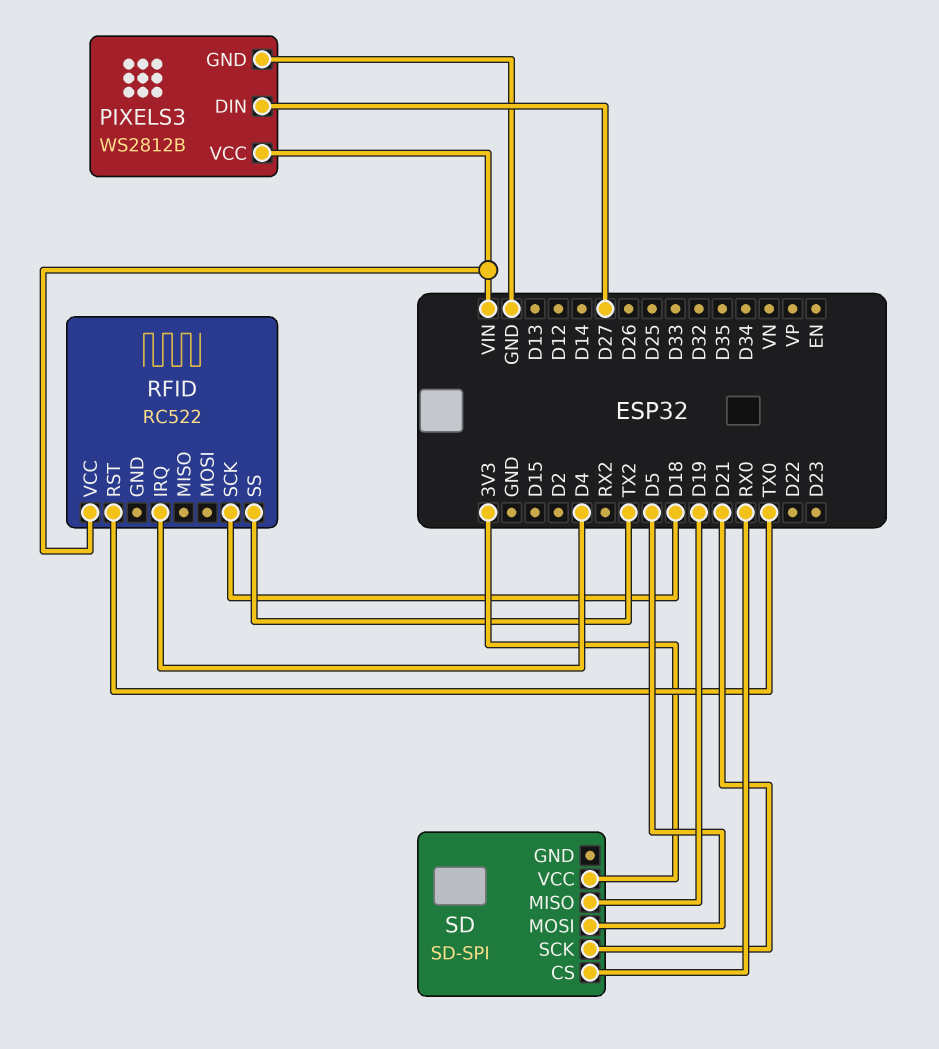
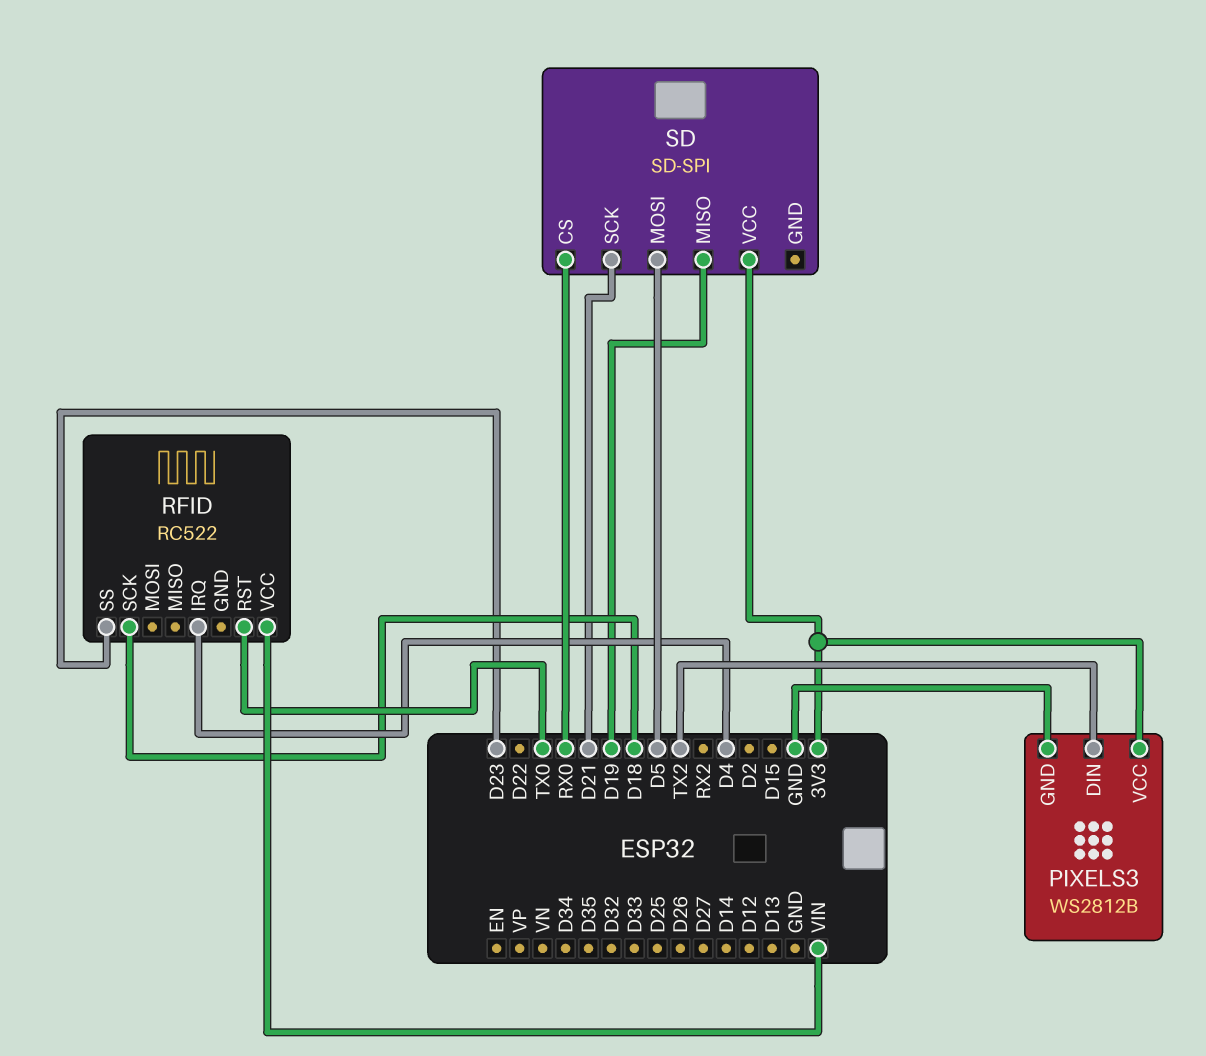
PIXELS3 pin DIN: D27 -> TX2
PIXELS3 pin VCC: VIN -> 3V3
RFID pin SS: TX2 -> D23

